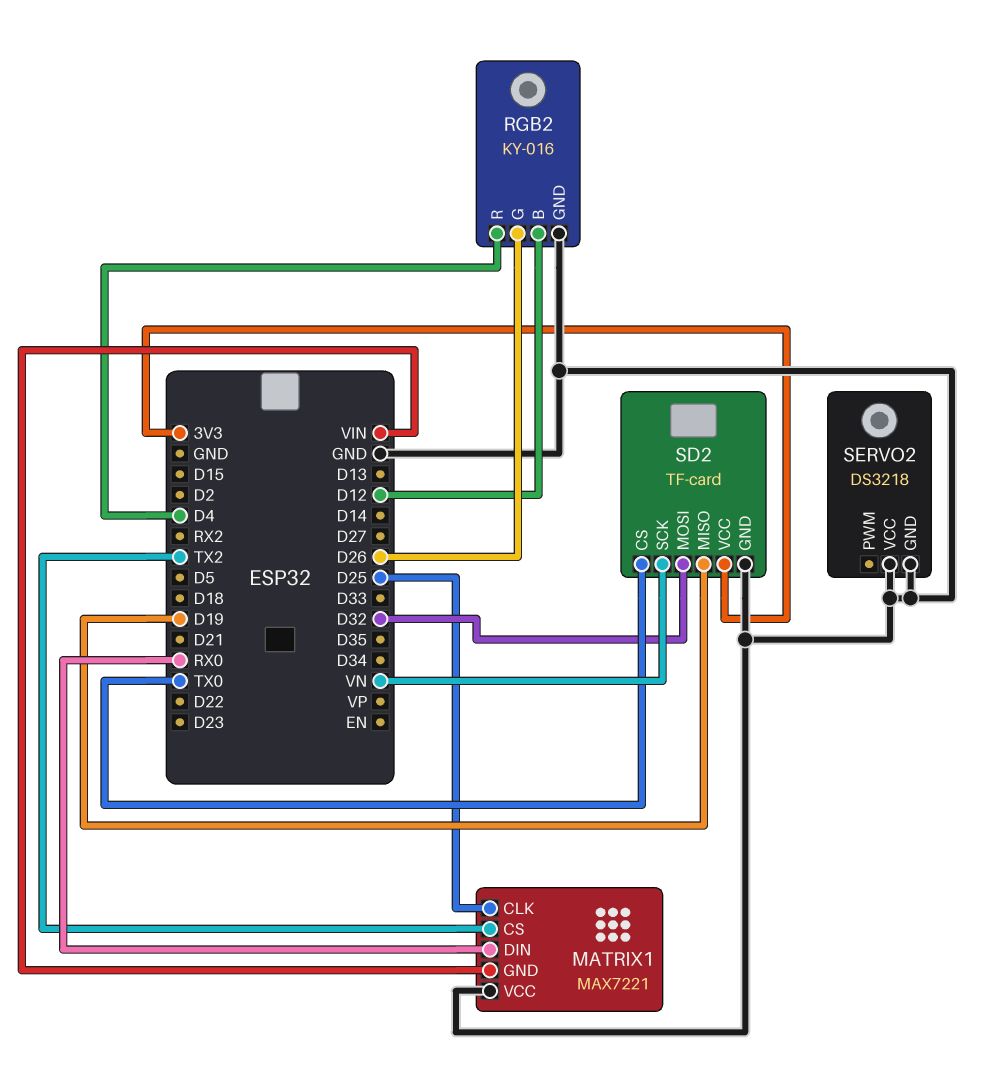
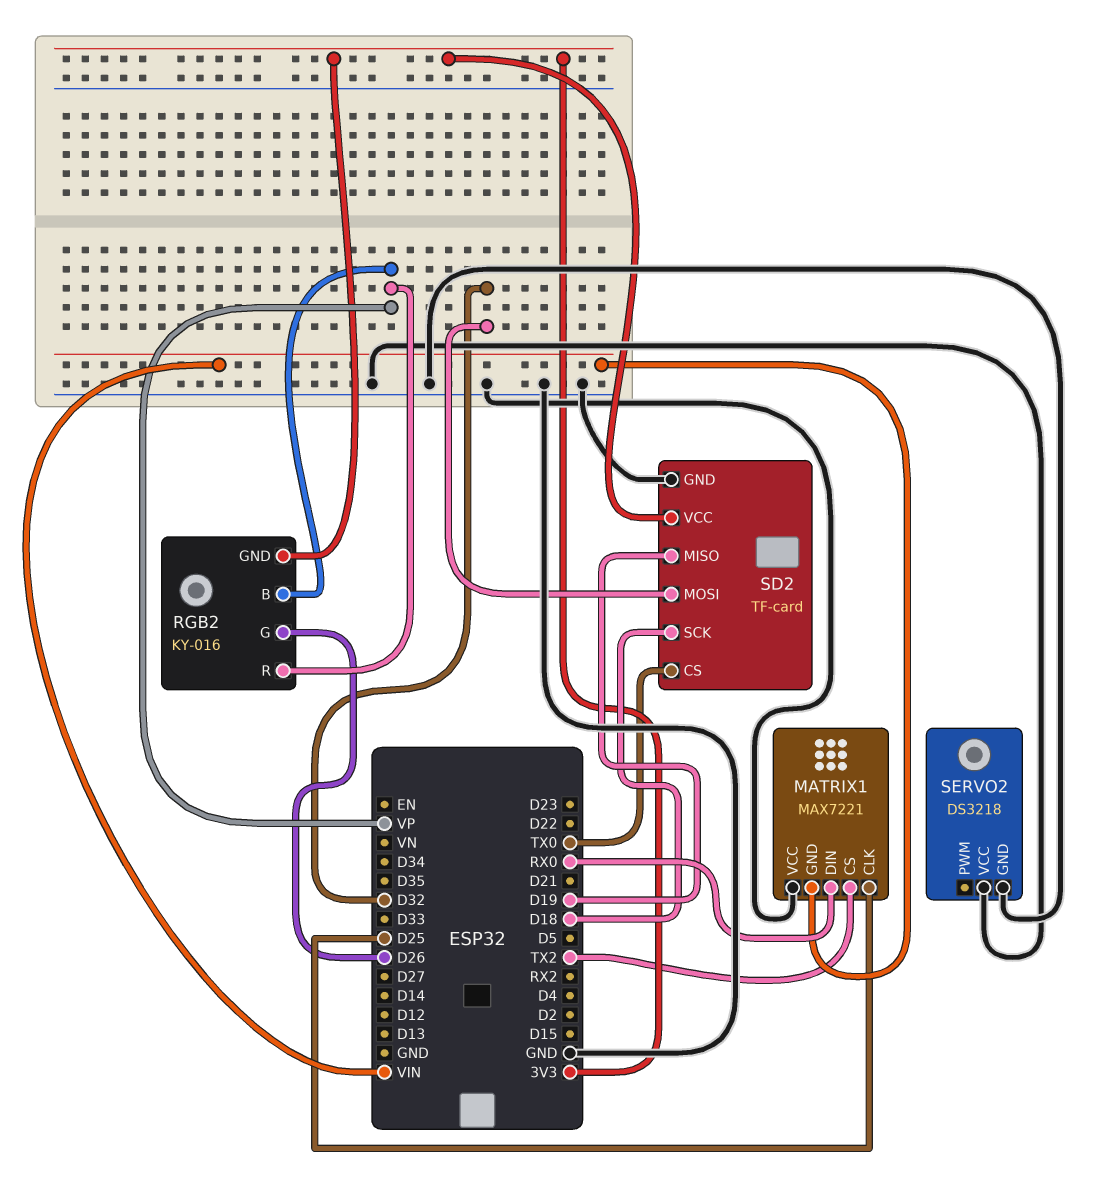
RGB2 pin B: D12 -> VP
RGB2 pin GND: GND -> 3V3
RGB2 pin R: D4 -> VP
SD2 pin SCK: VN -> D18

